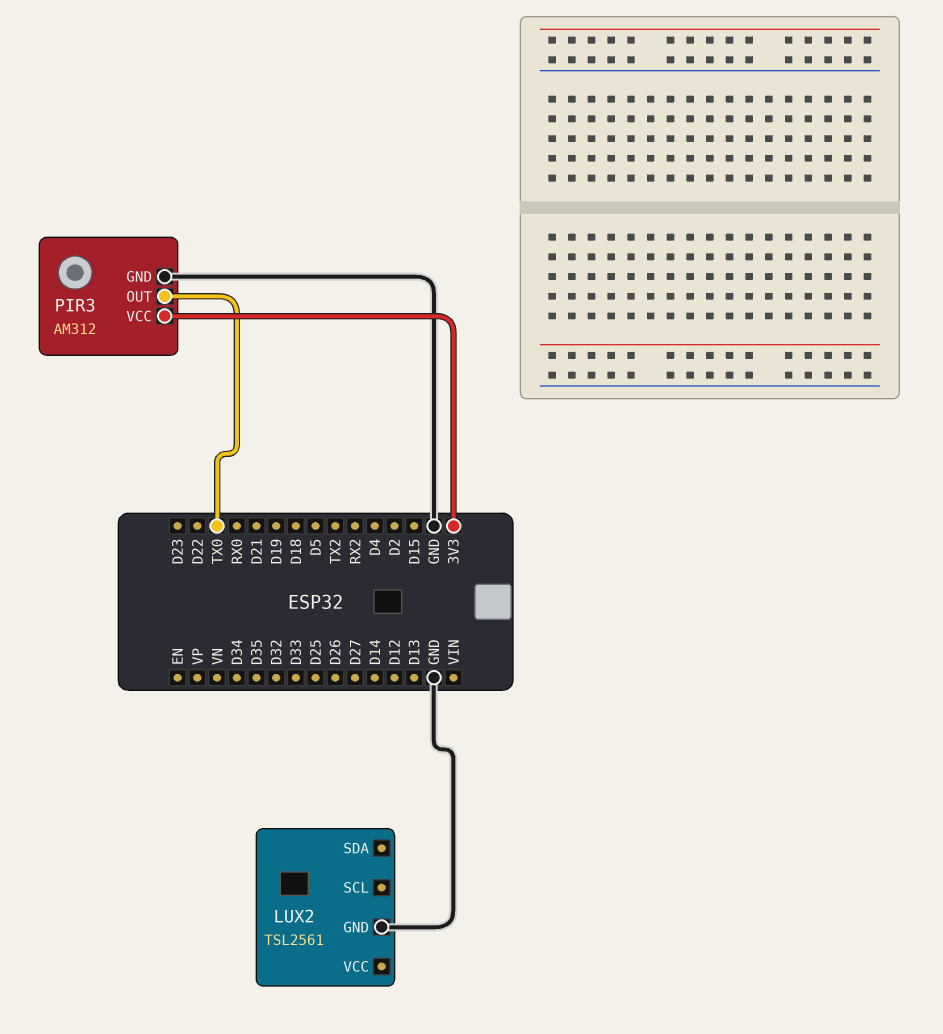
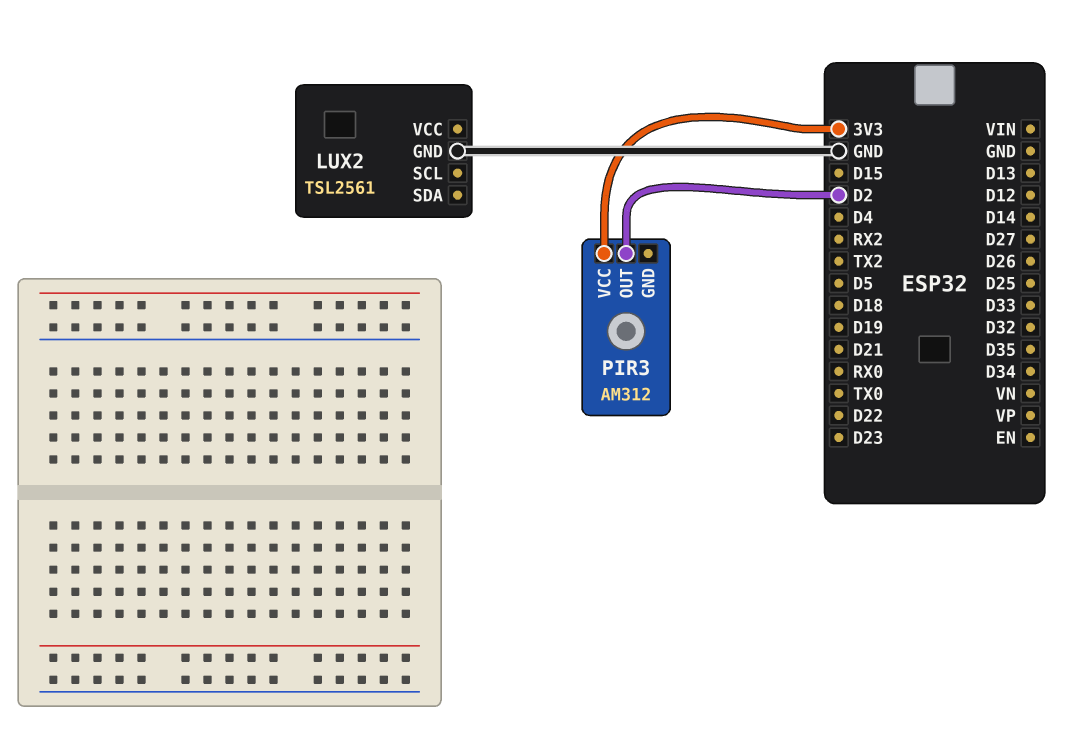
PIR3 pin GND: GND -> none
PIR3 pin OUT: TX0 -> D2

